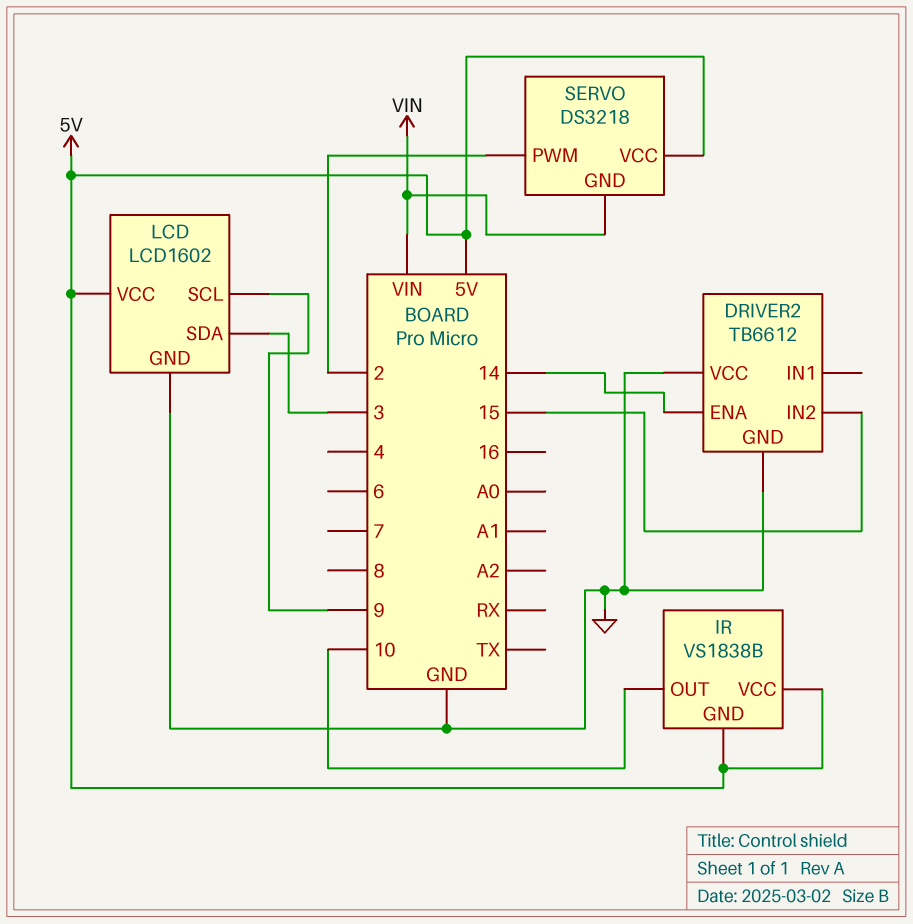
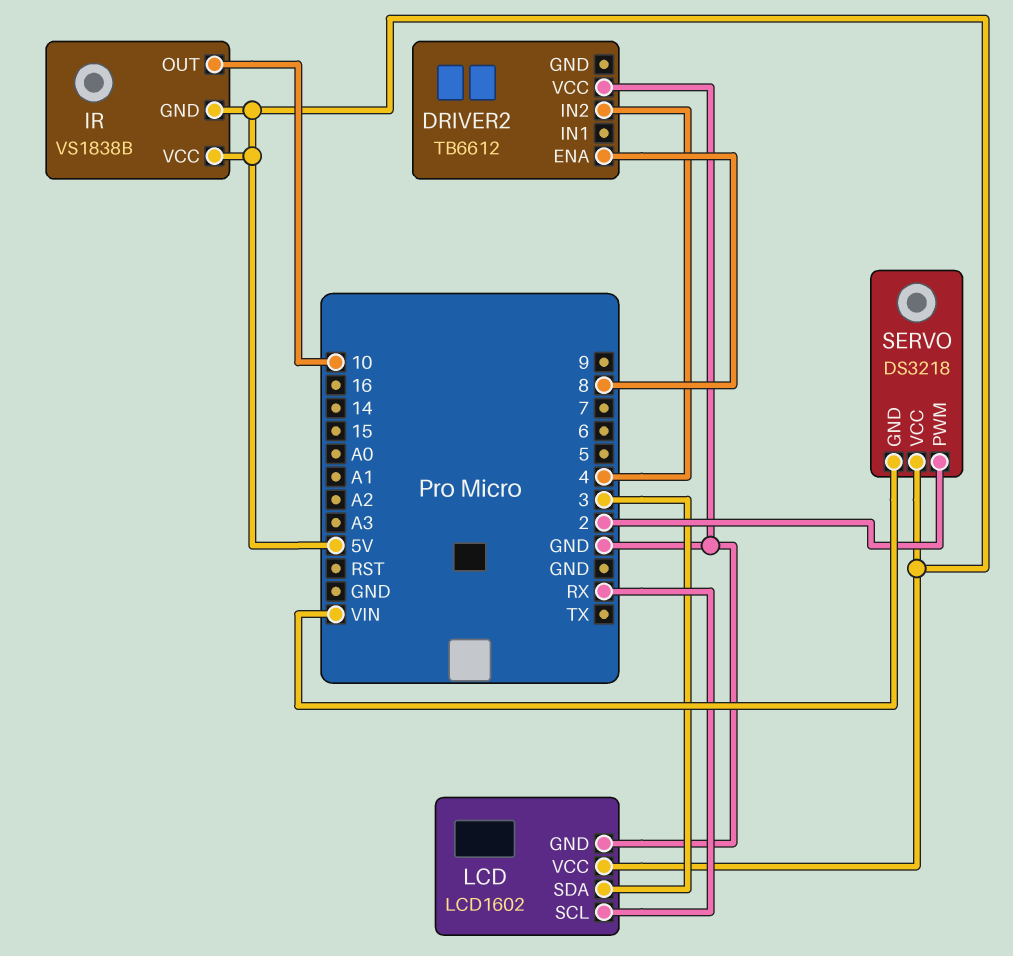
DRIVER2 pin ENA: 14 -> 8
DRIVER2 pin GND: GND -> none
DRIVER2 pin IN2: 15 -> 4
LCD pin SCL: 9 -> RX

